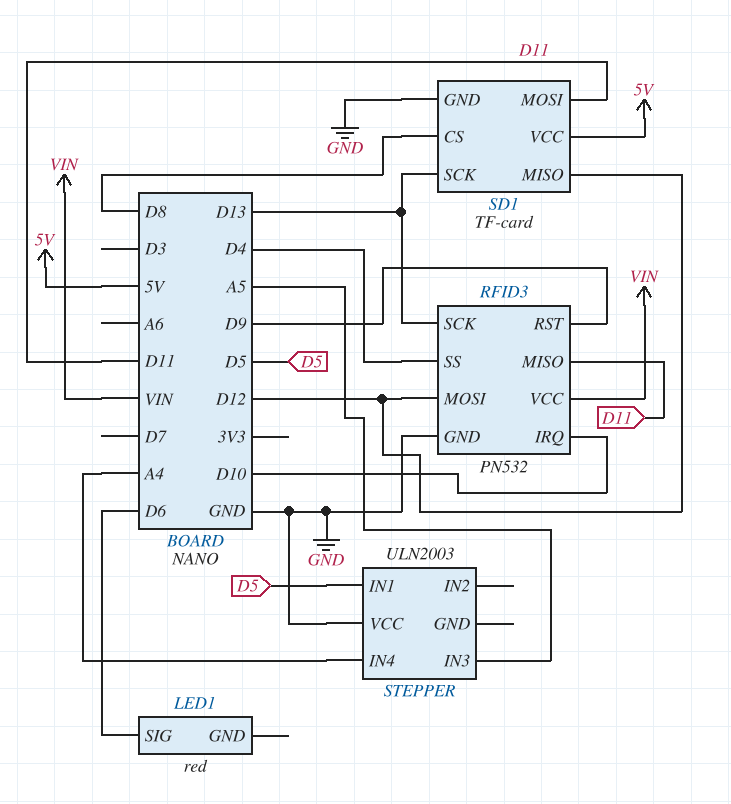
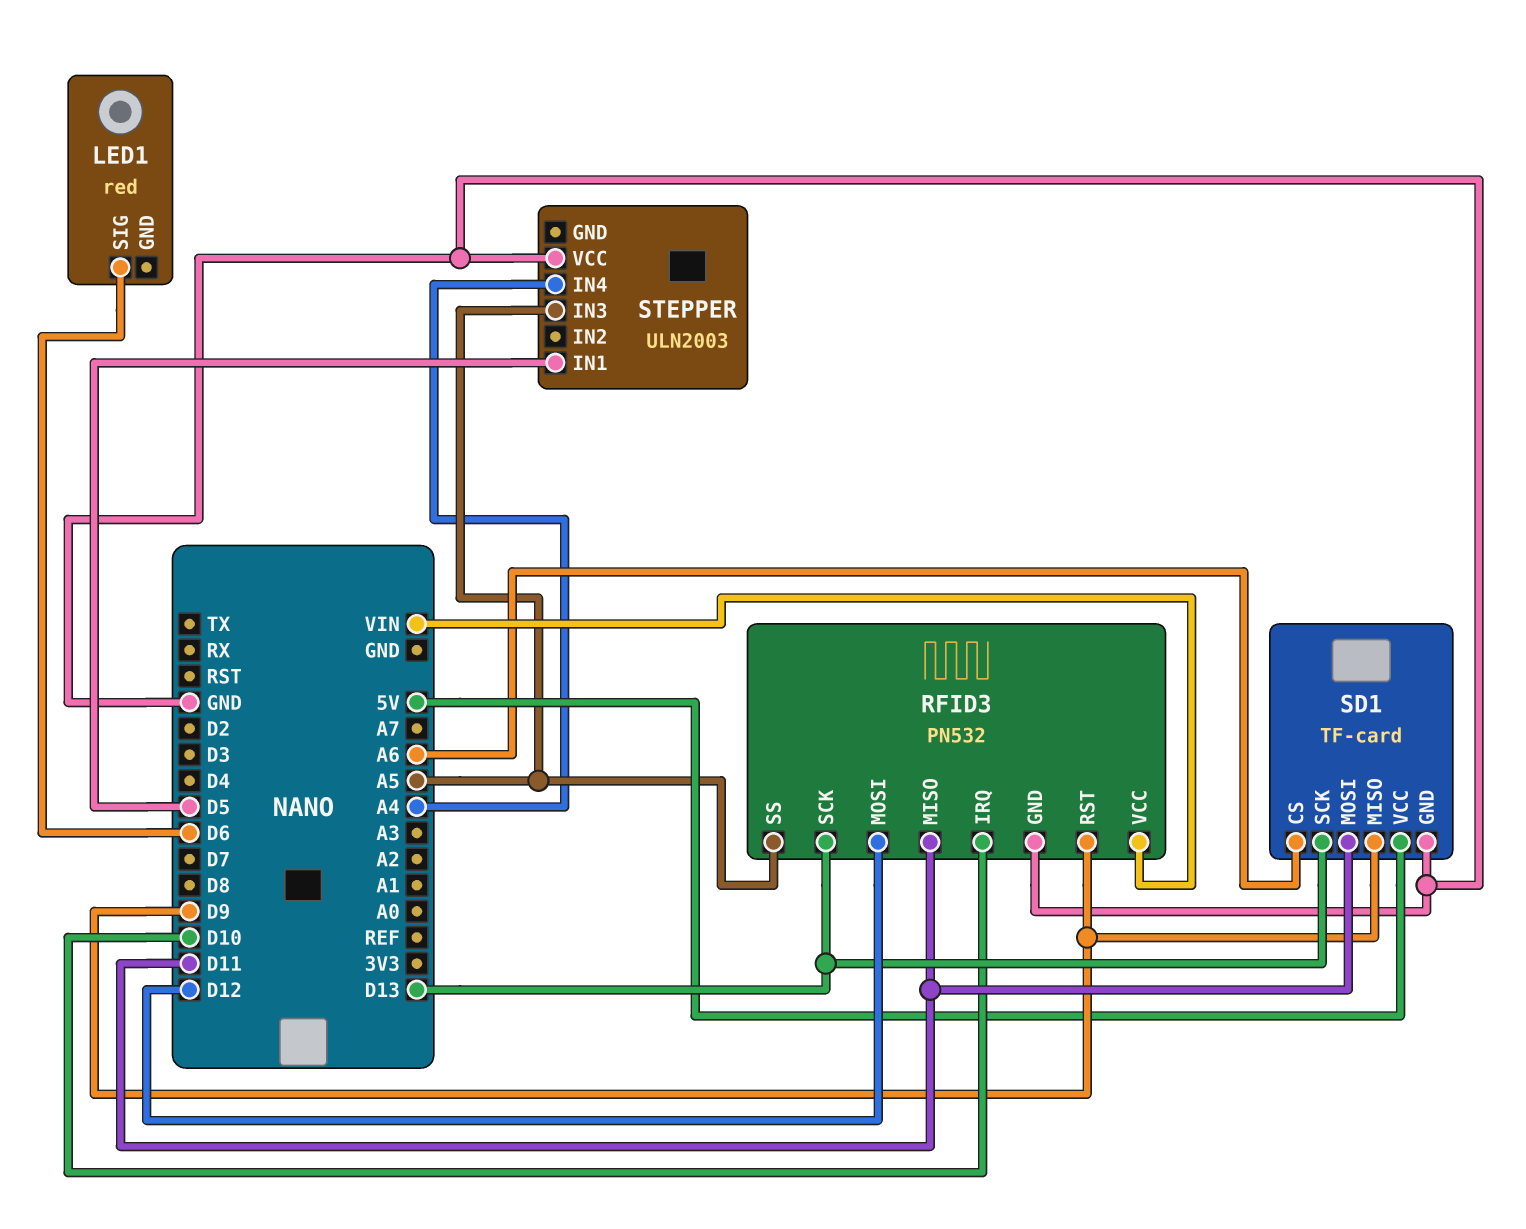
RFID3 pin SS: D4 -> A5
SD1 pin CS: D8 -> A6
SD1 pin MISO: D12 -> D9

